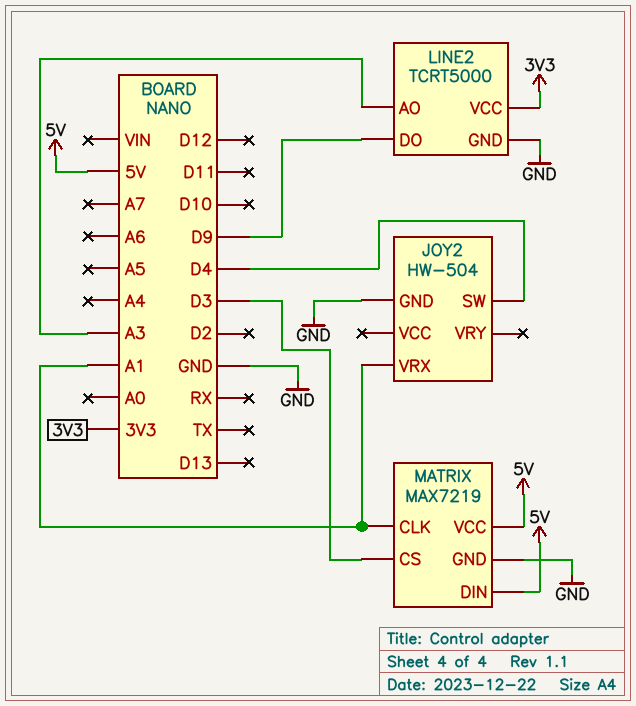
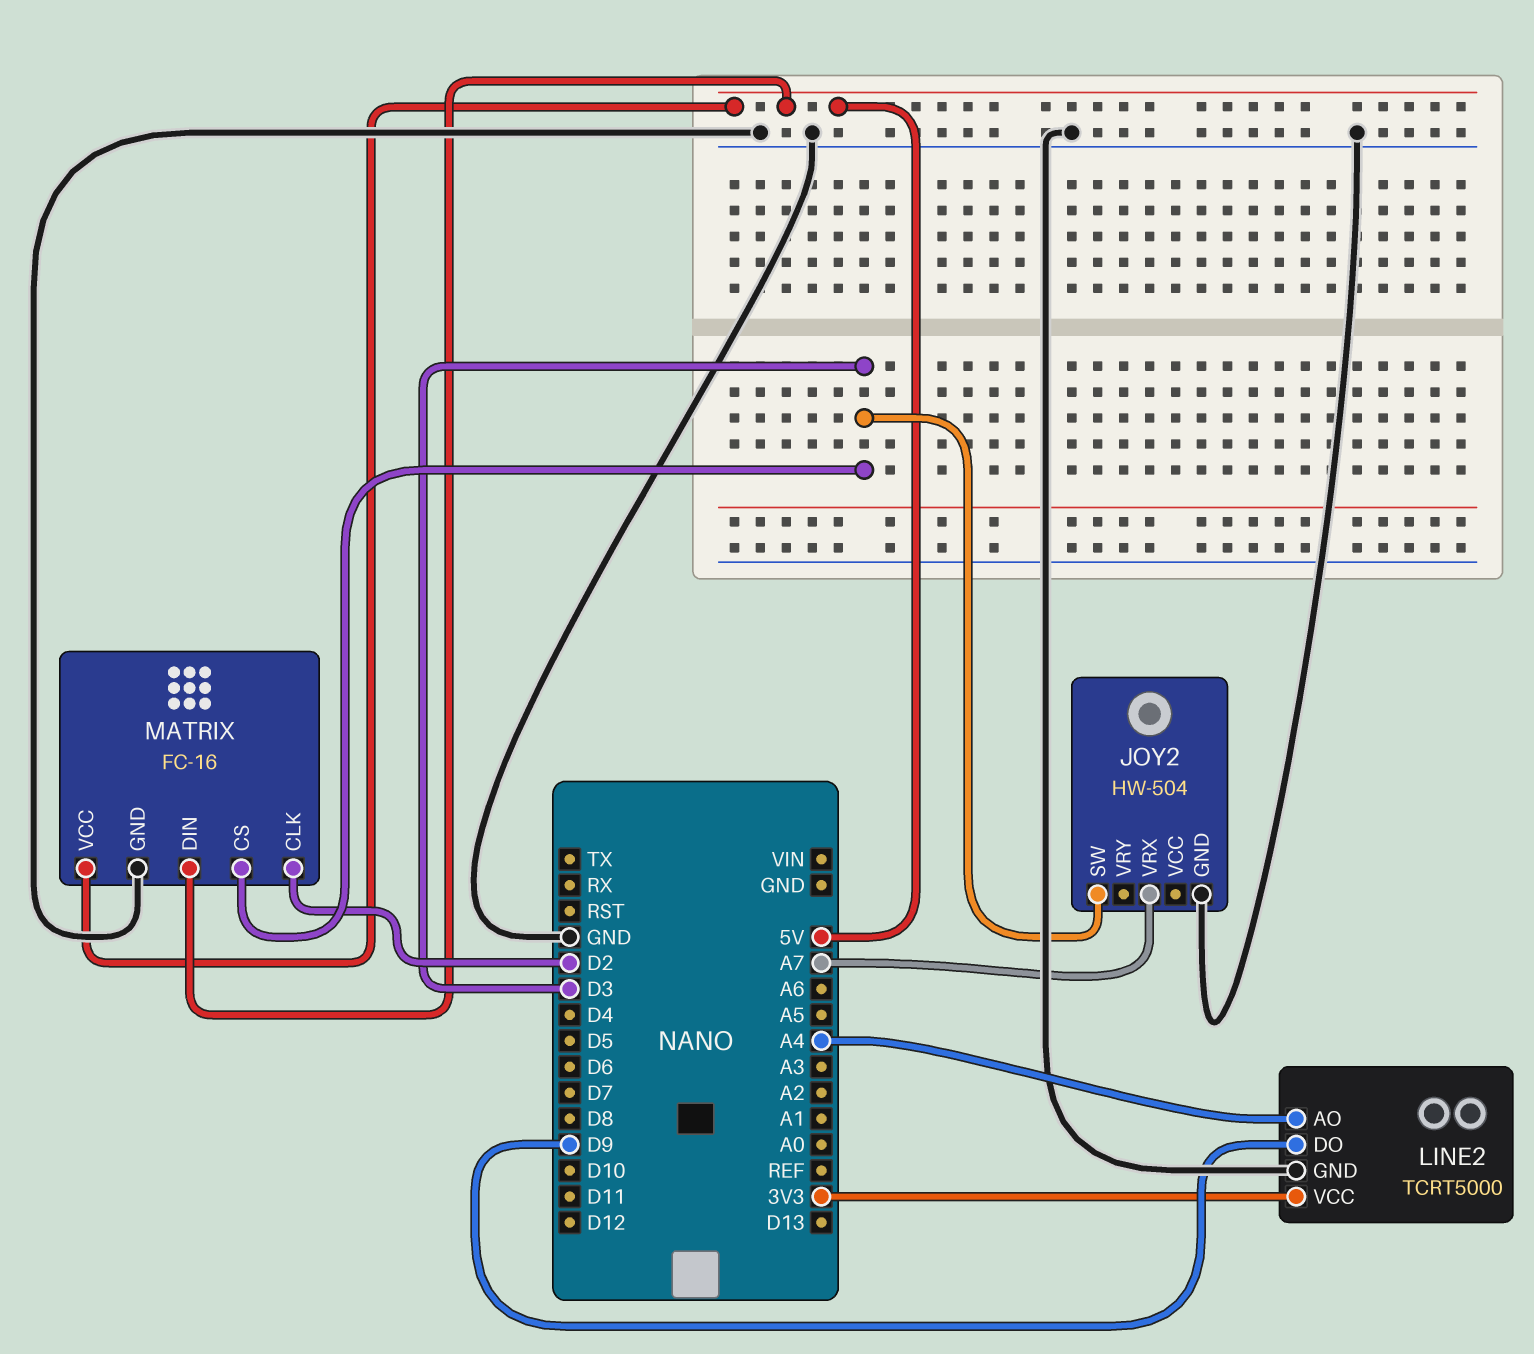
JOY2 pin SW: D4 -> D3
JOY2 pin VRX: A1 -> A7
LINE2 pin AO: A3 -> A4
MATRIX: MAX7219 -> FC-16
MATRIX pin CLK: A1 -> D2

